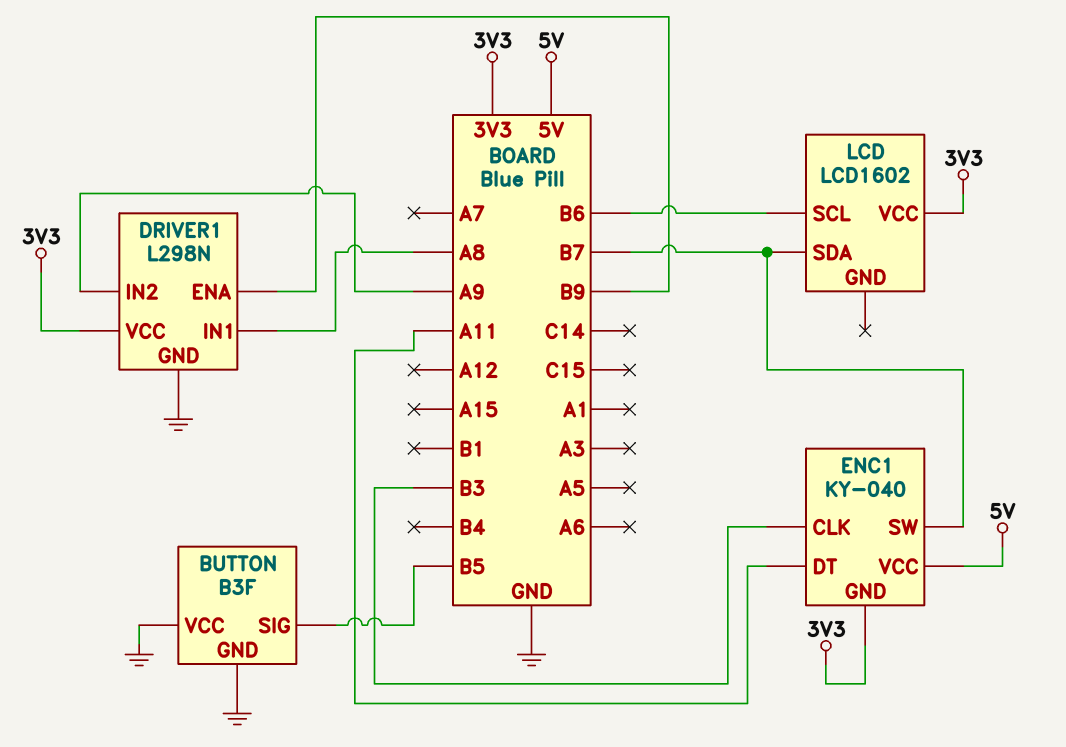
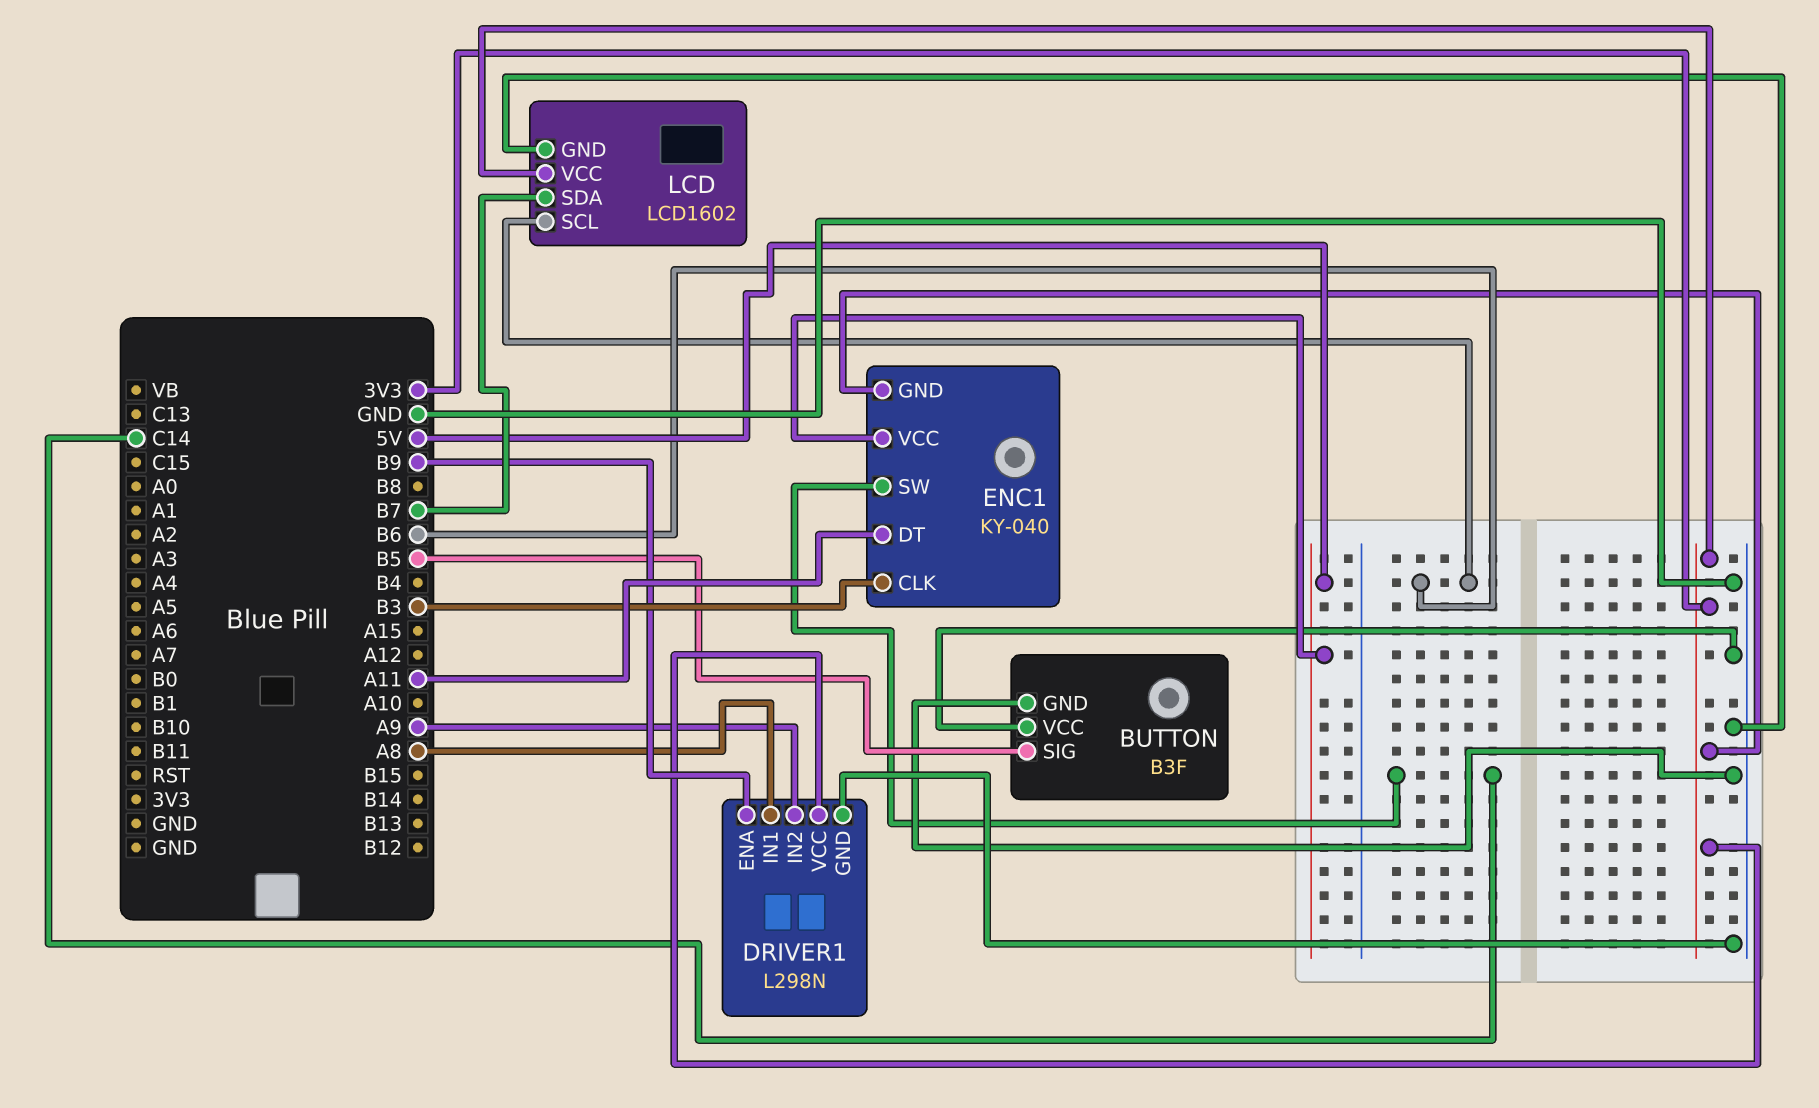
ENC1 pin SW: B7 -> C14
LCD pin GND: none -> GND

